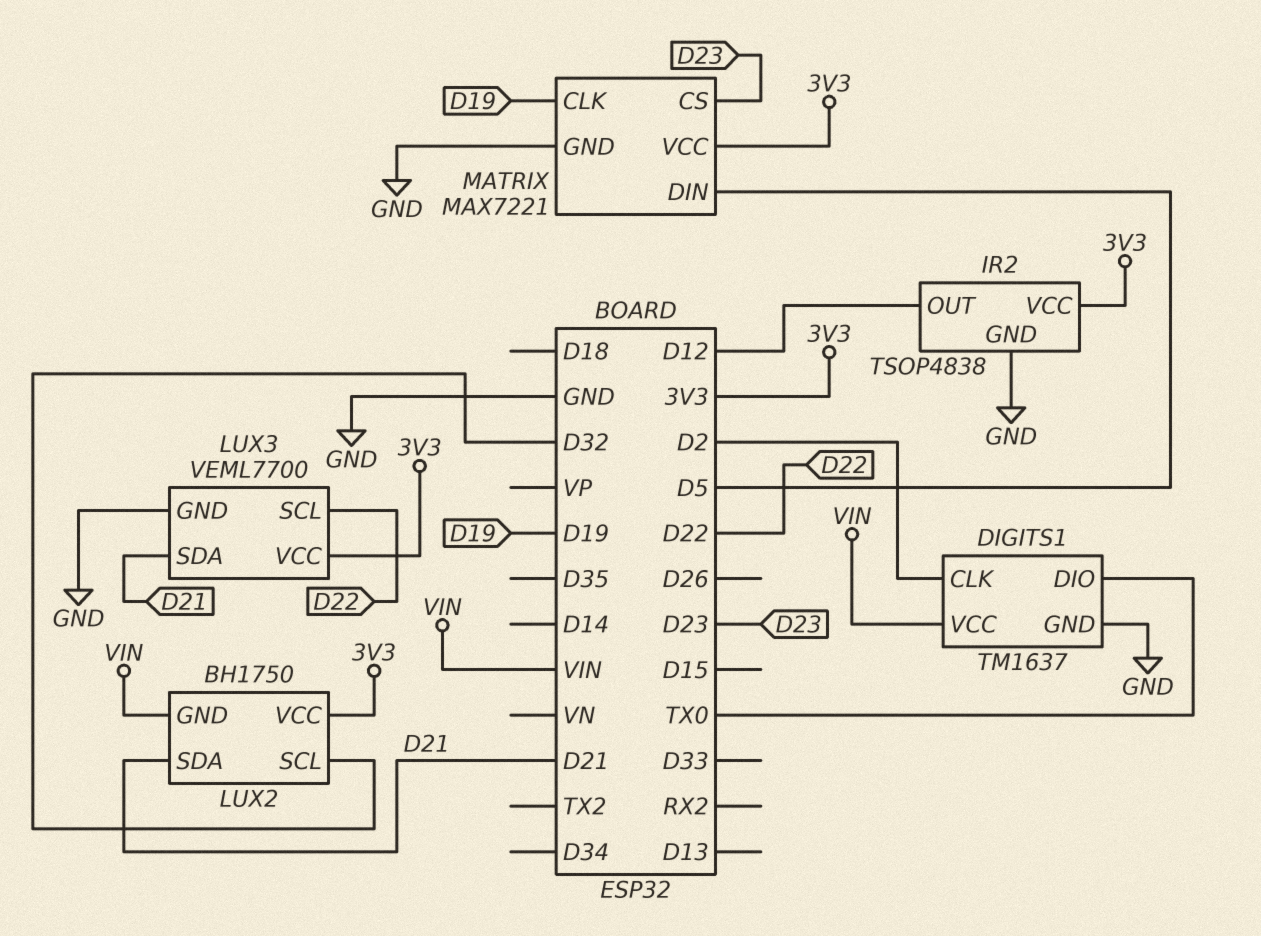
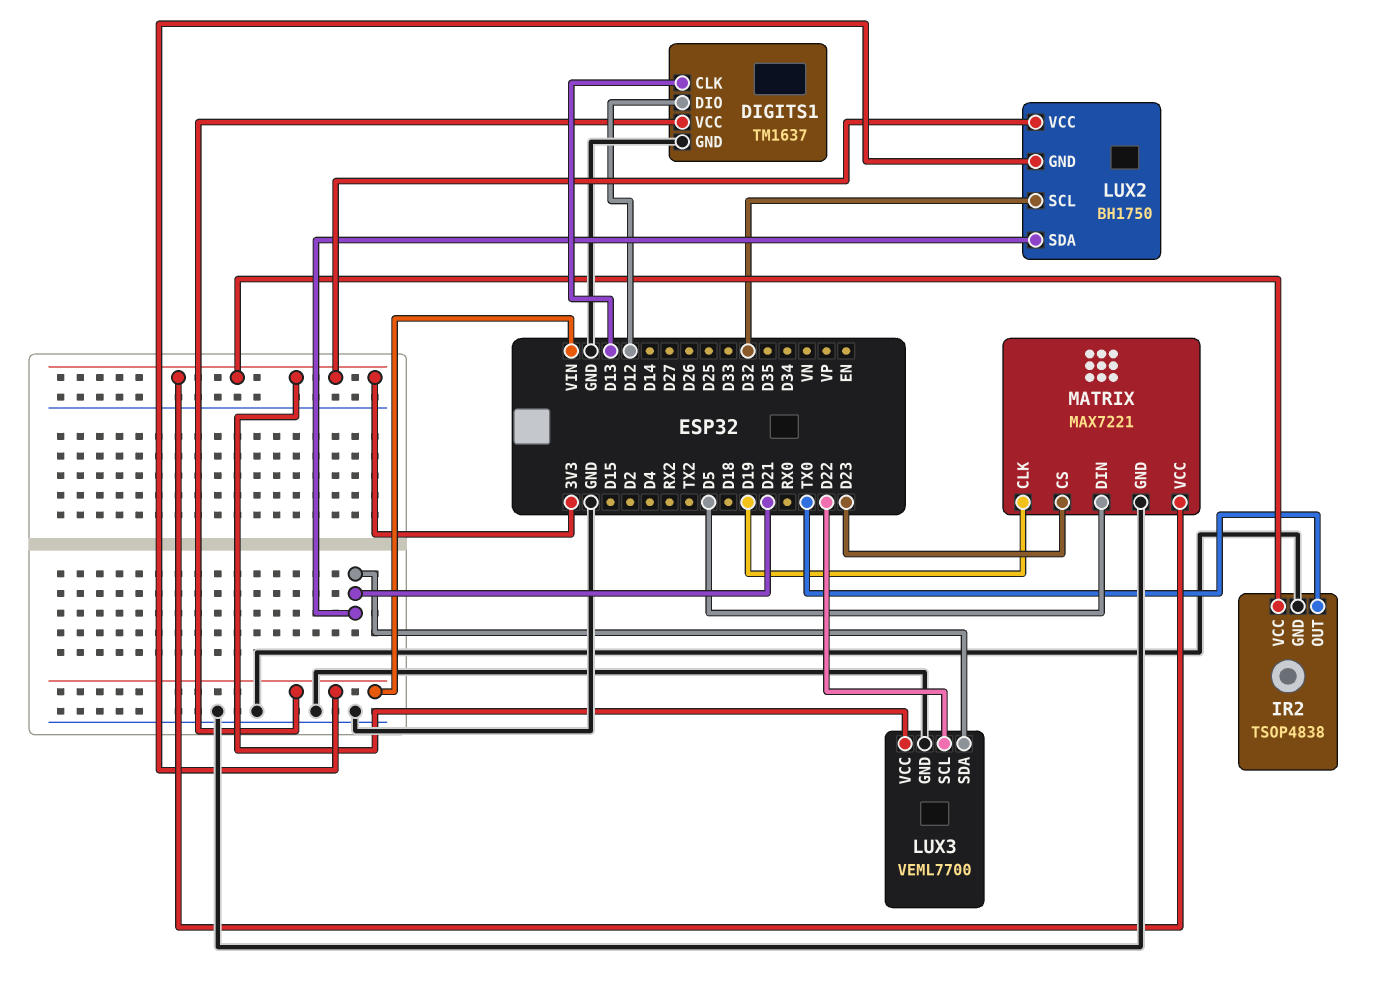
DIGITS1 pin CLK: D2 -> D13
DIGITS1 pin DIO: TX0 -> D12
IR2 pin OUT: D12 -> TX0

